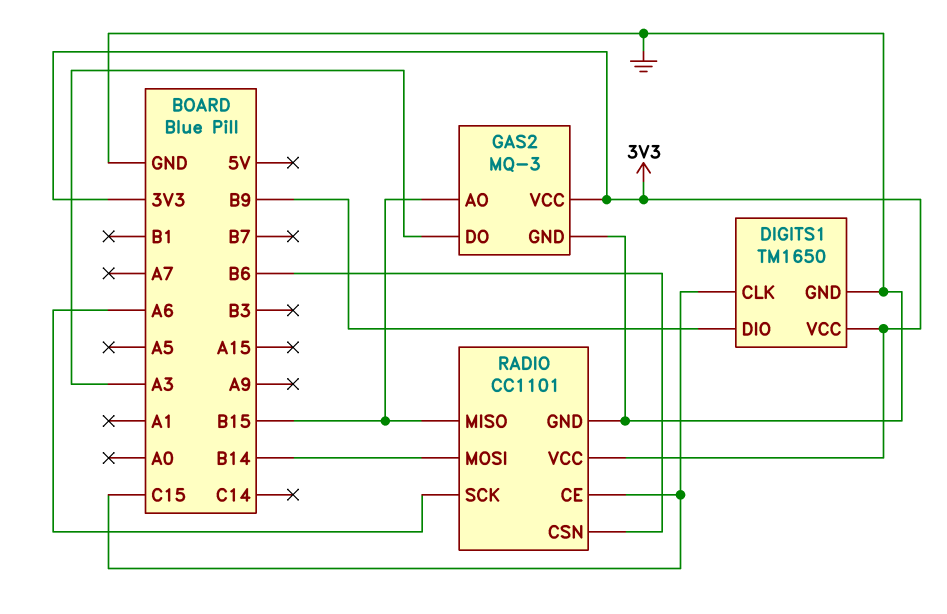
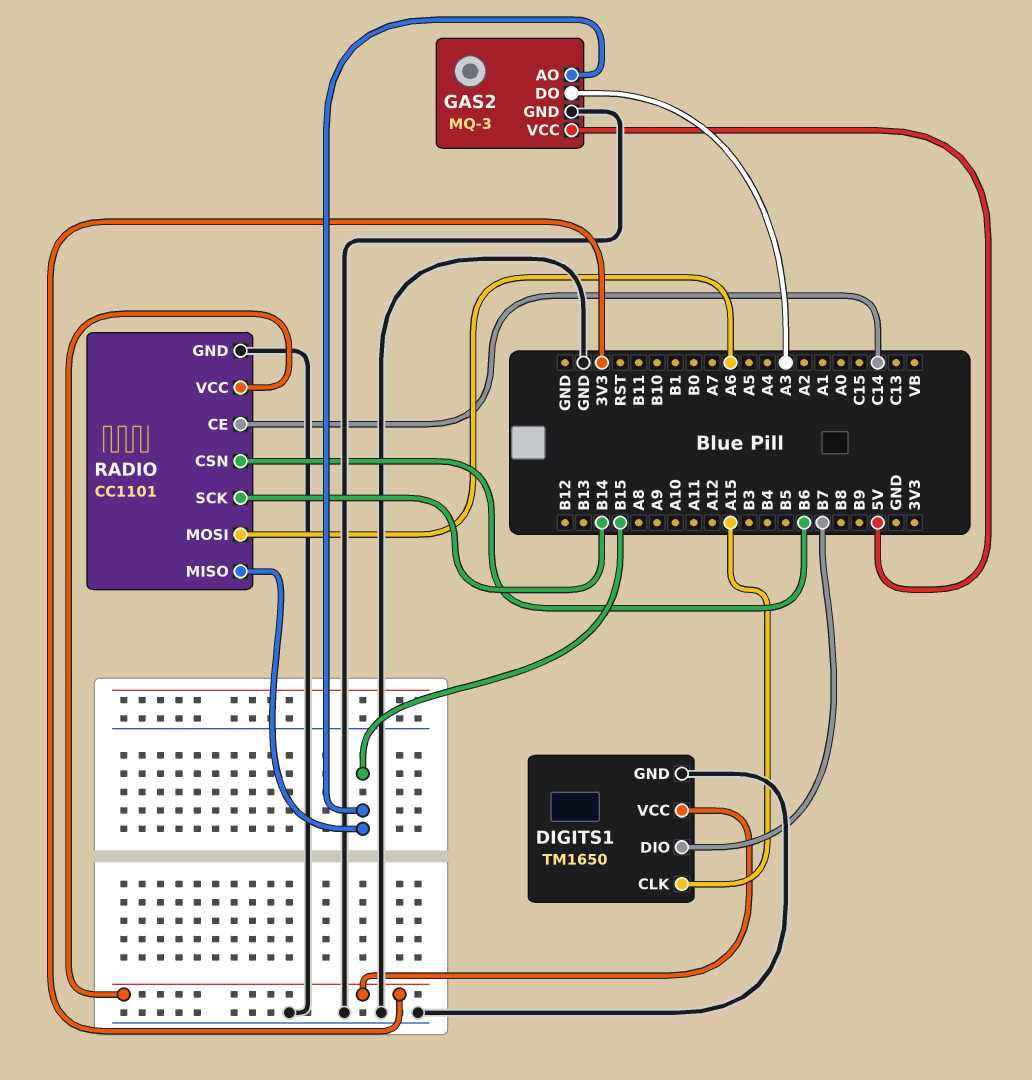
DIGITS1 pin CLK: C15 -> A15
DIGITS1 pin DIO: B9 -> B7
GAS2 pin VCC: 3V3 -> 5V
RADIO pin CE: C15 -> C14
RADIO pin MOSI: B14 -> A6
RADIO pin SCK: A6 -> B14

